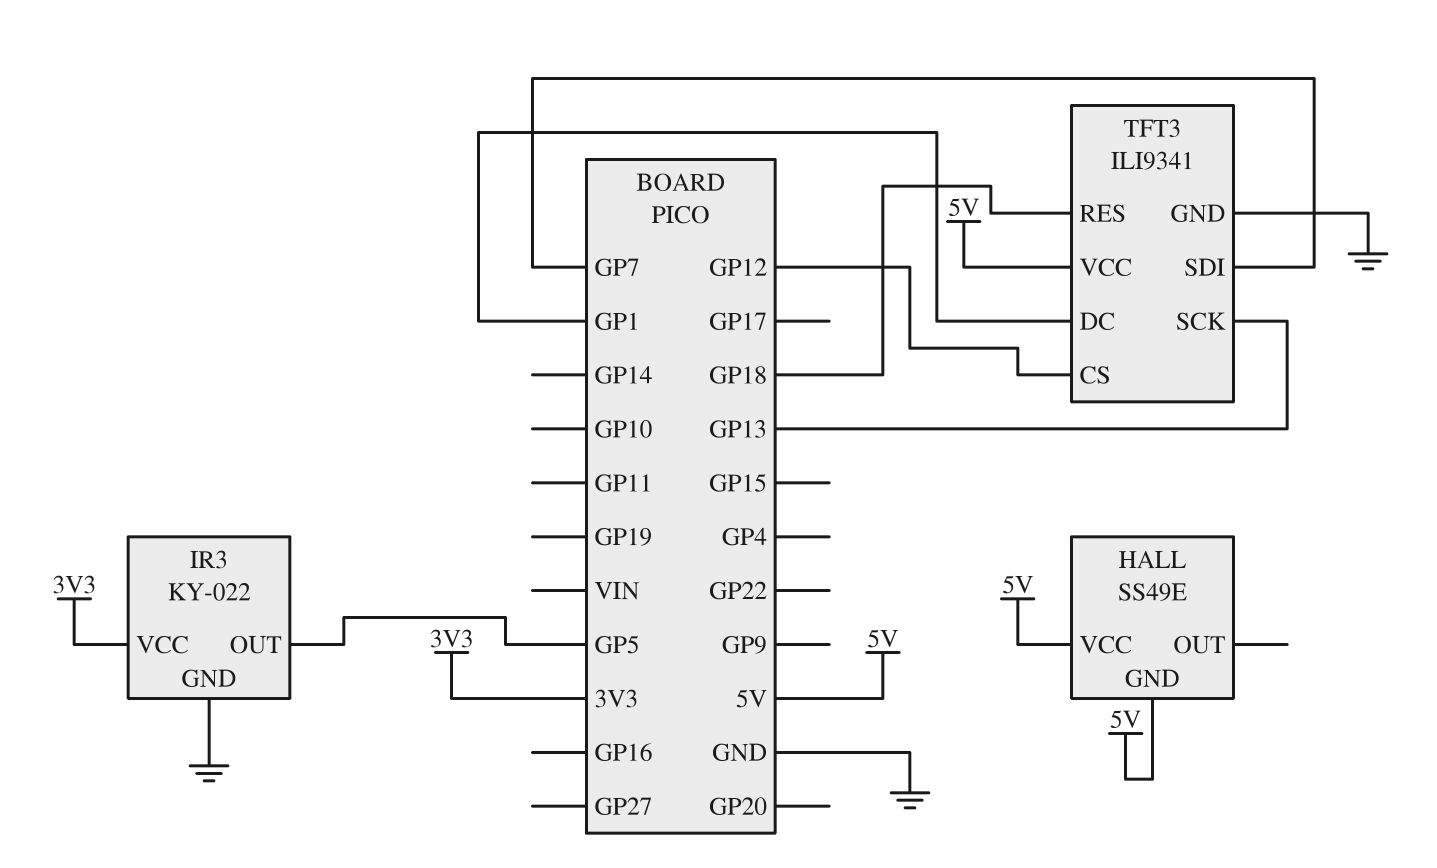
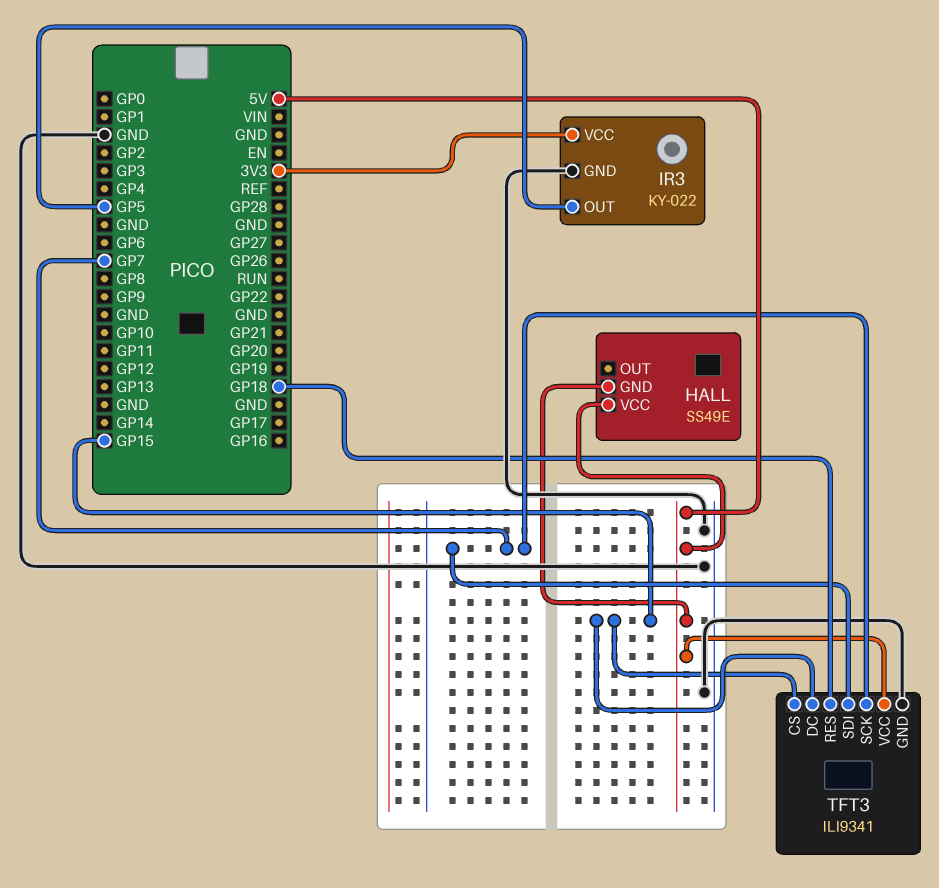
TFT3 pin CS: GP12 -> GP15
TFT3 pin DC: GP1 -> GP15
TFT3 pin SCK: GP13 -> GP7

